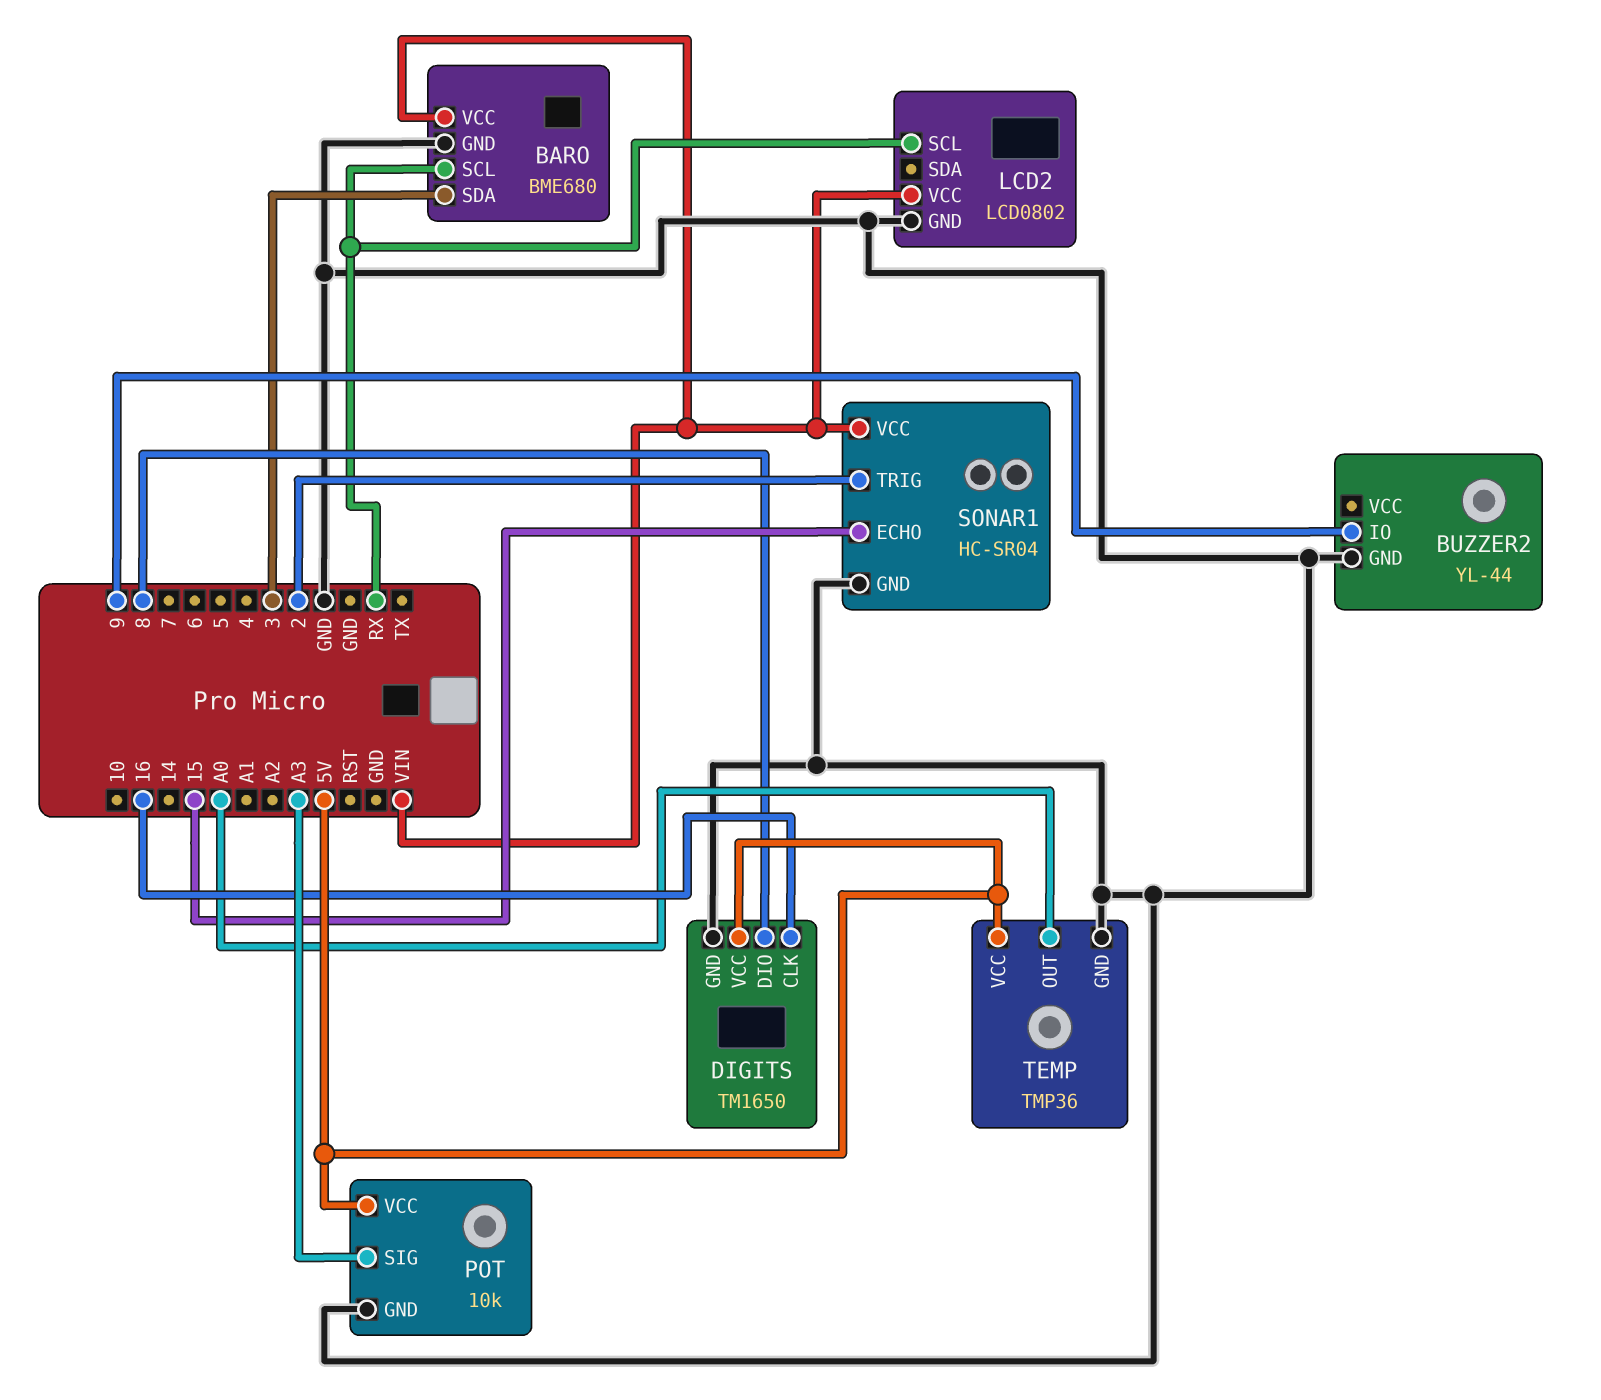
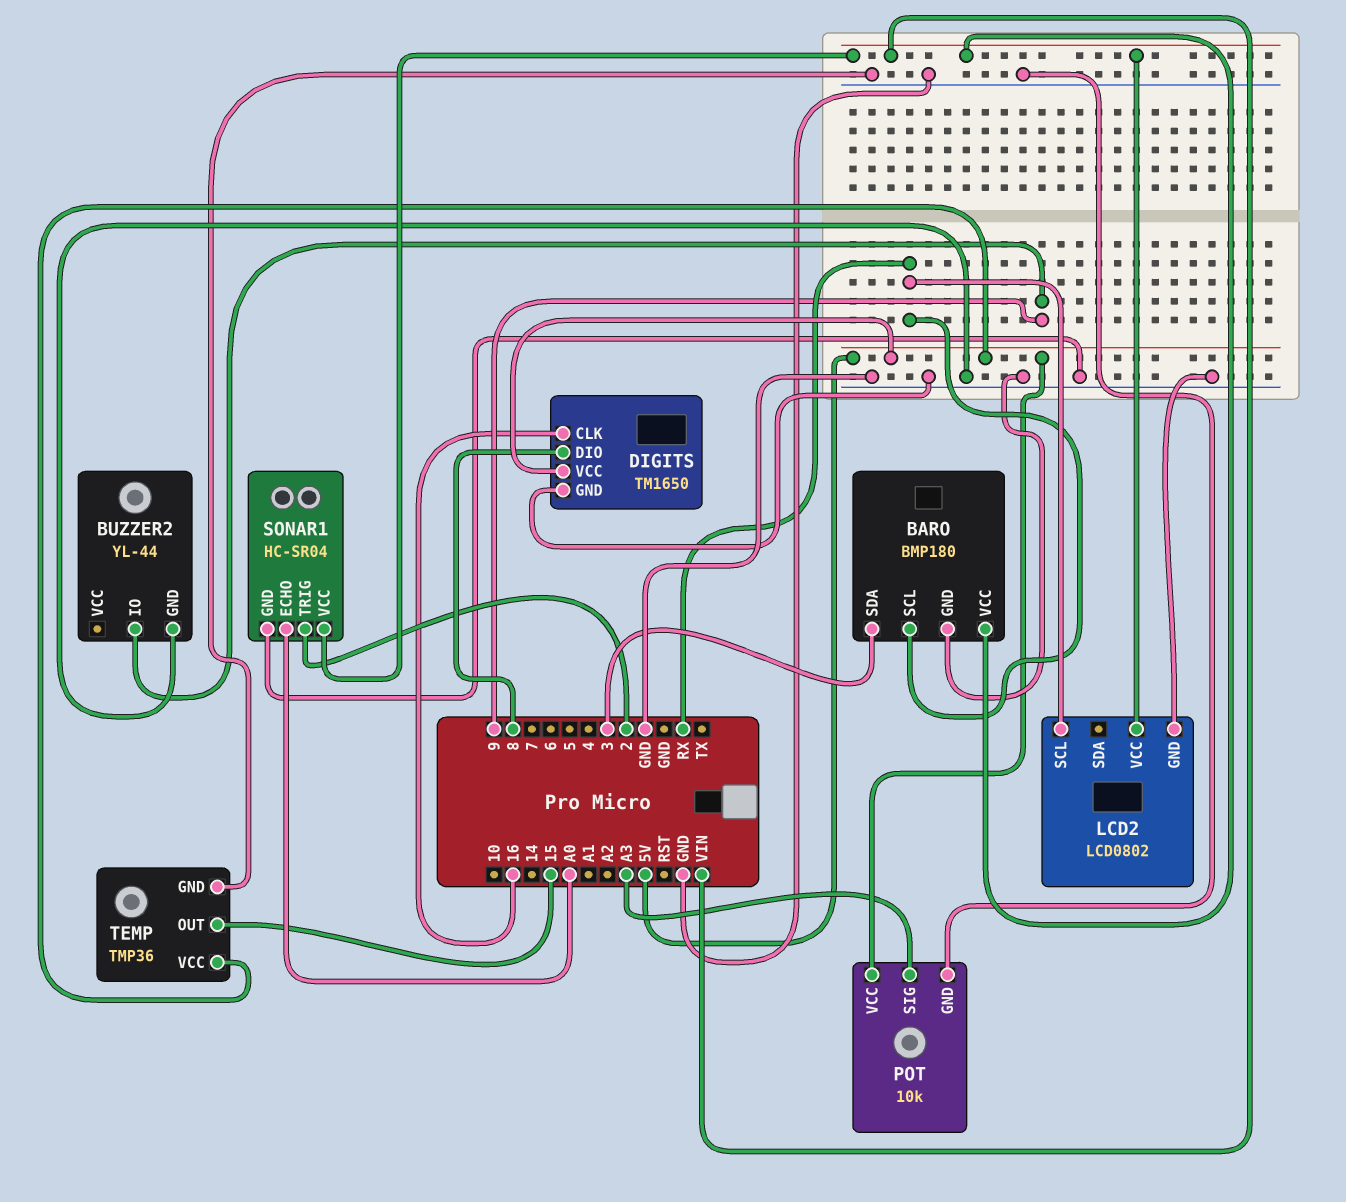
BARO: BME680 -> BMP180
SONAR1 pin ECHO: 15 -> A0
TEMP pin OUT: A0 -> 15

